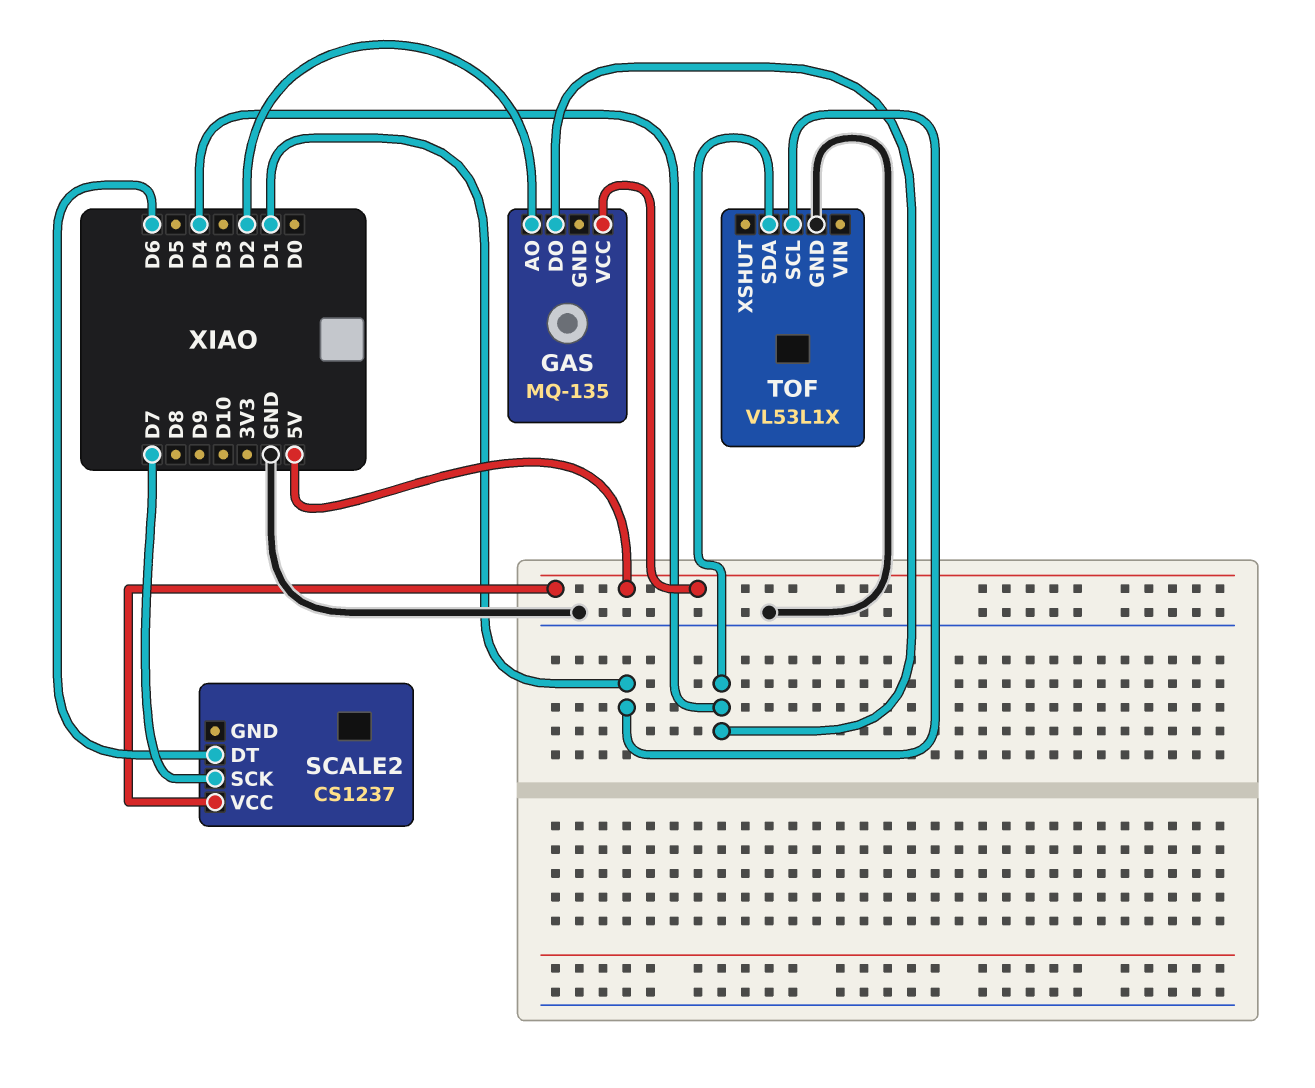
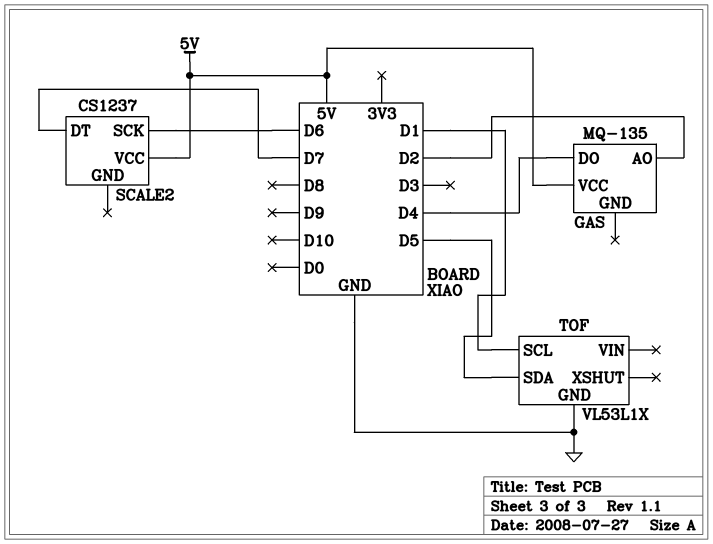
SCALE2 pin DT: D6 -> D7
SCALE2 pin SCK: D7 -> D6
TOF pin SDA: D4 -> D5

